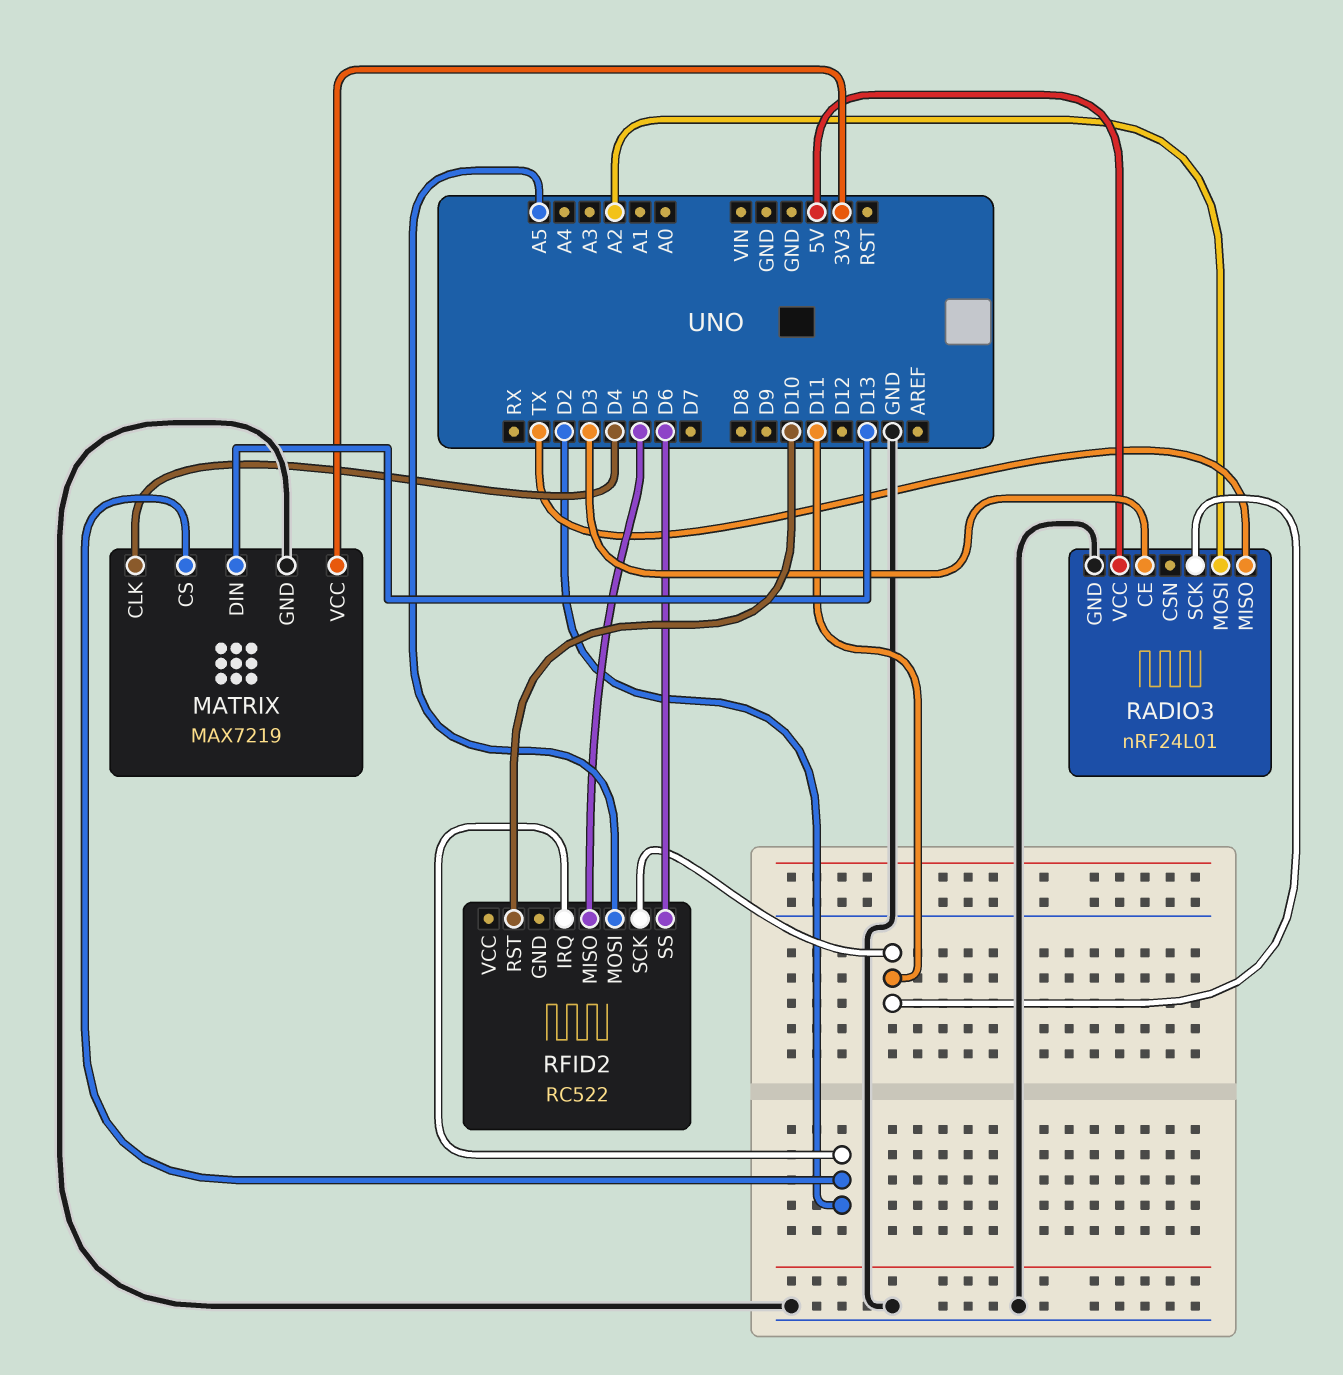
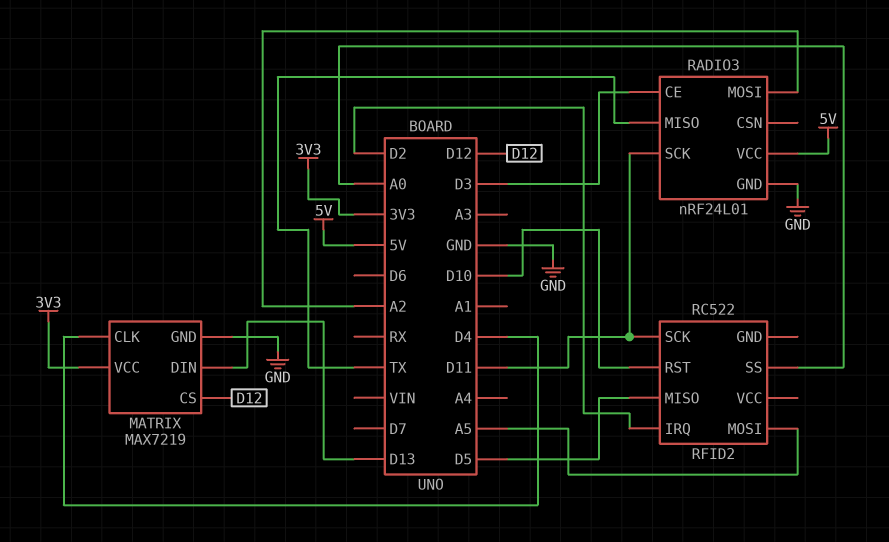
MATRIX pin CS: D2 -> D12
RFID2 pin SS: D6 -> A0

